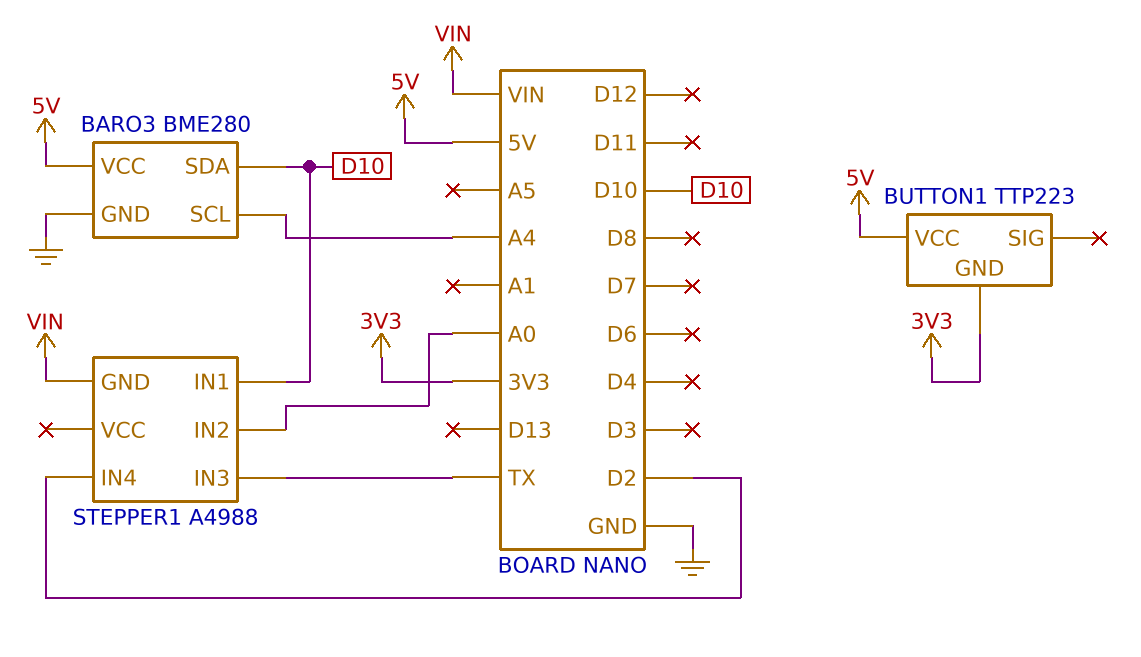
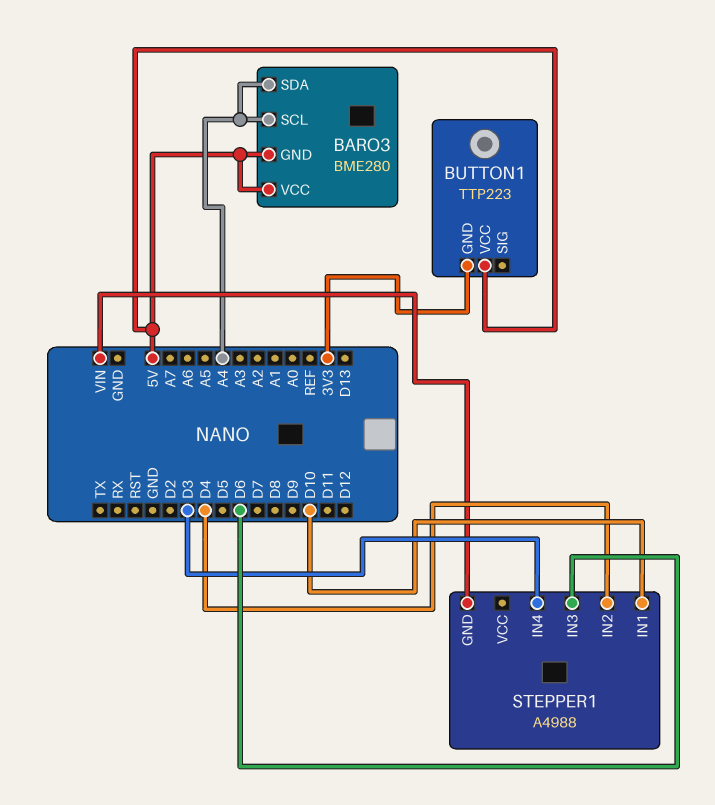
BARO3 pin GND: GND -> 5V
BARO3 pin SDA: D10 -> A4
STEPPER1 pin IN2: A0 -> D4
STEPPER1 pin IN3: TX -> D6
STEPPER1 pin IN4: D2 -> D3

